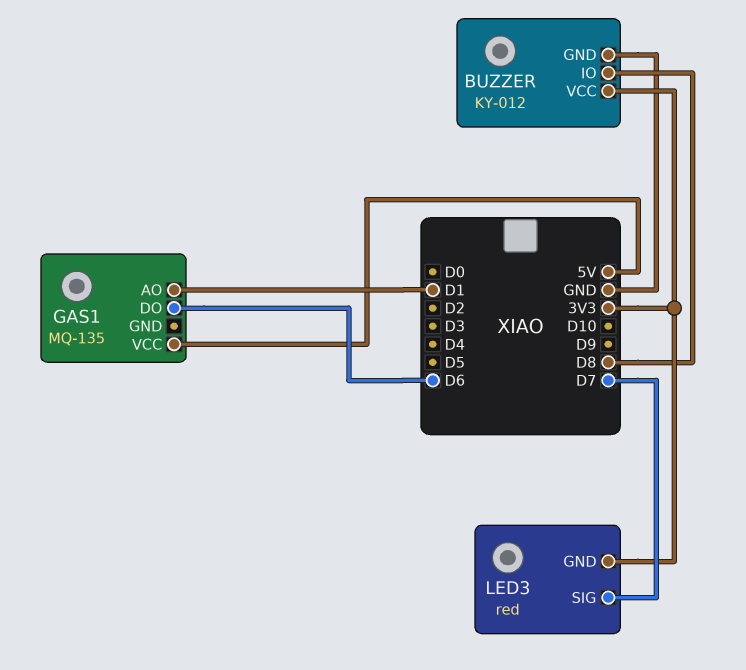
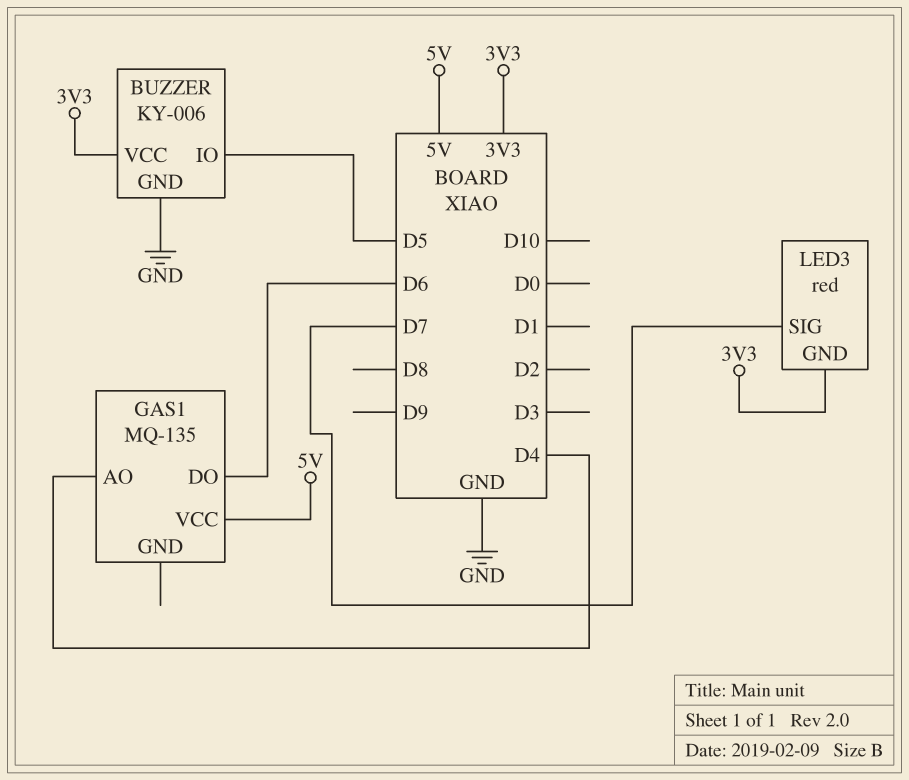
BUZZER: KY-012 -> KY-006
BUZZER pin IO: D8 -> D5
GAS1 pin AO: D1 -> D4

